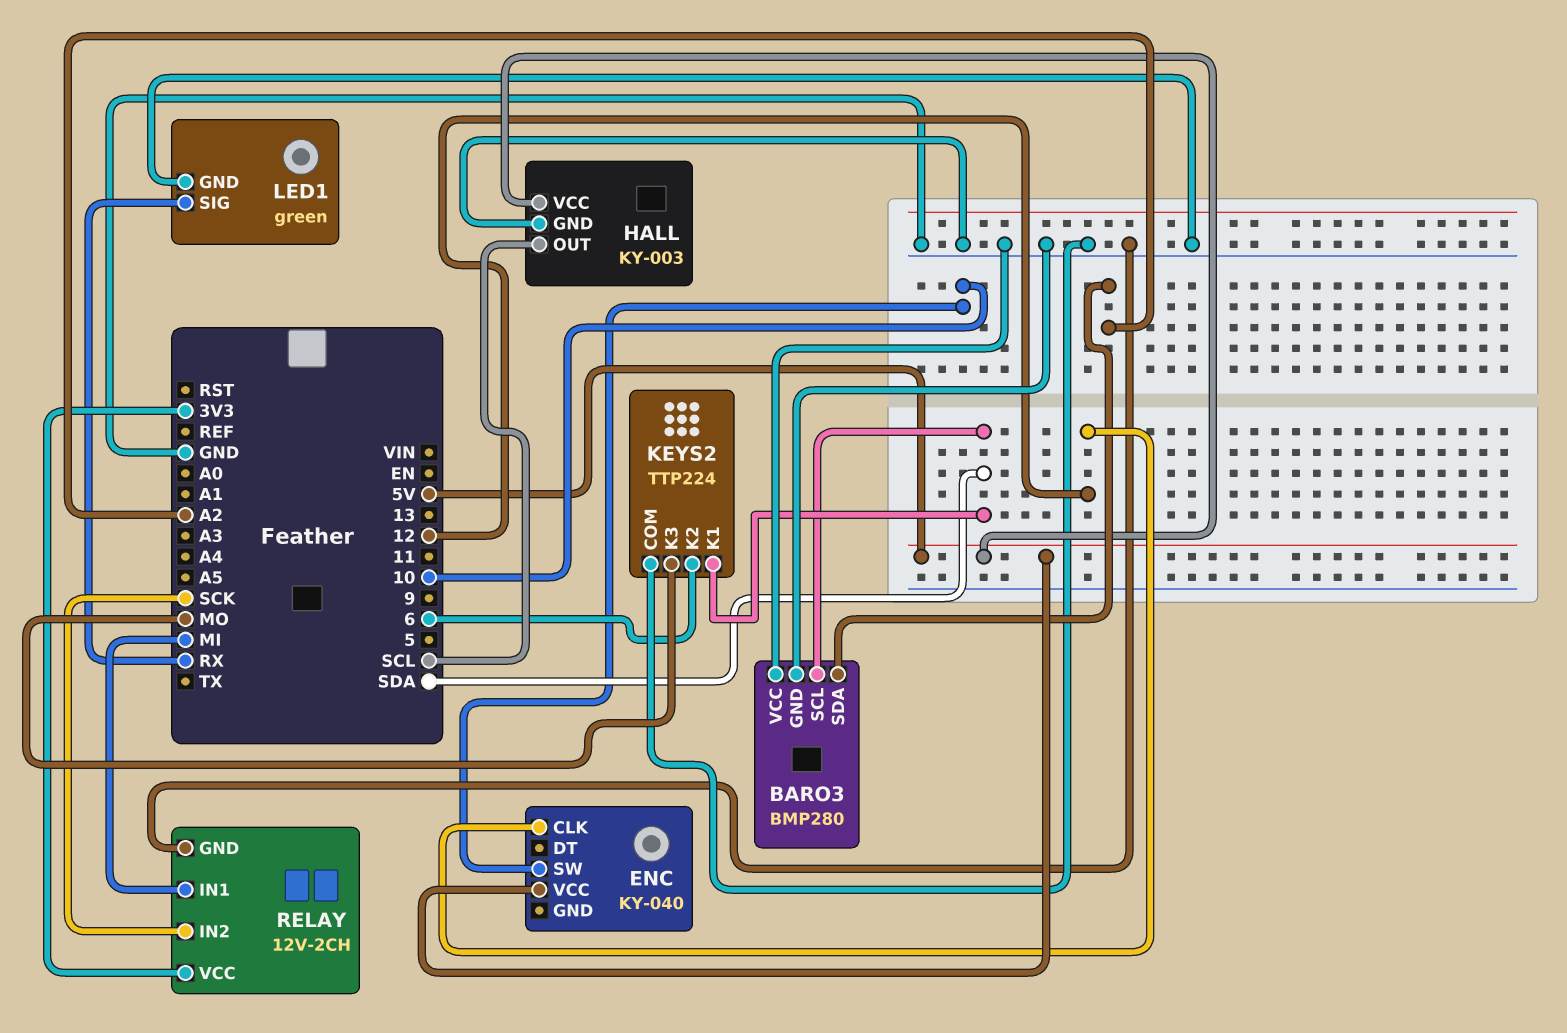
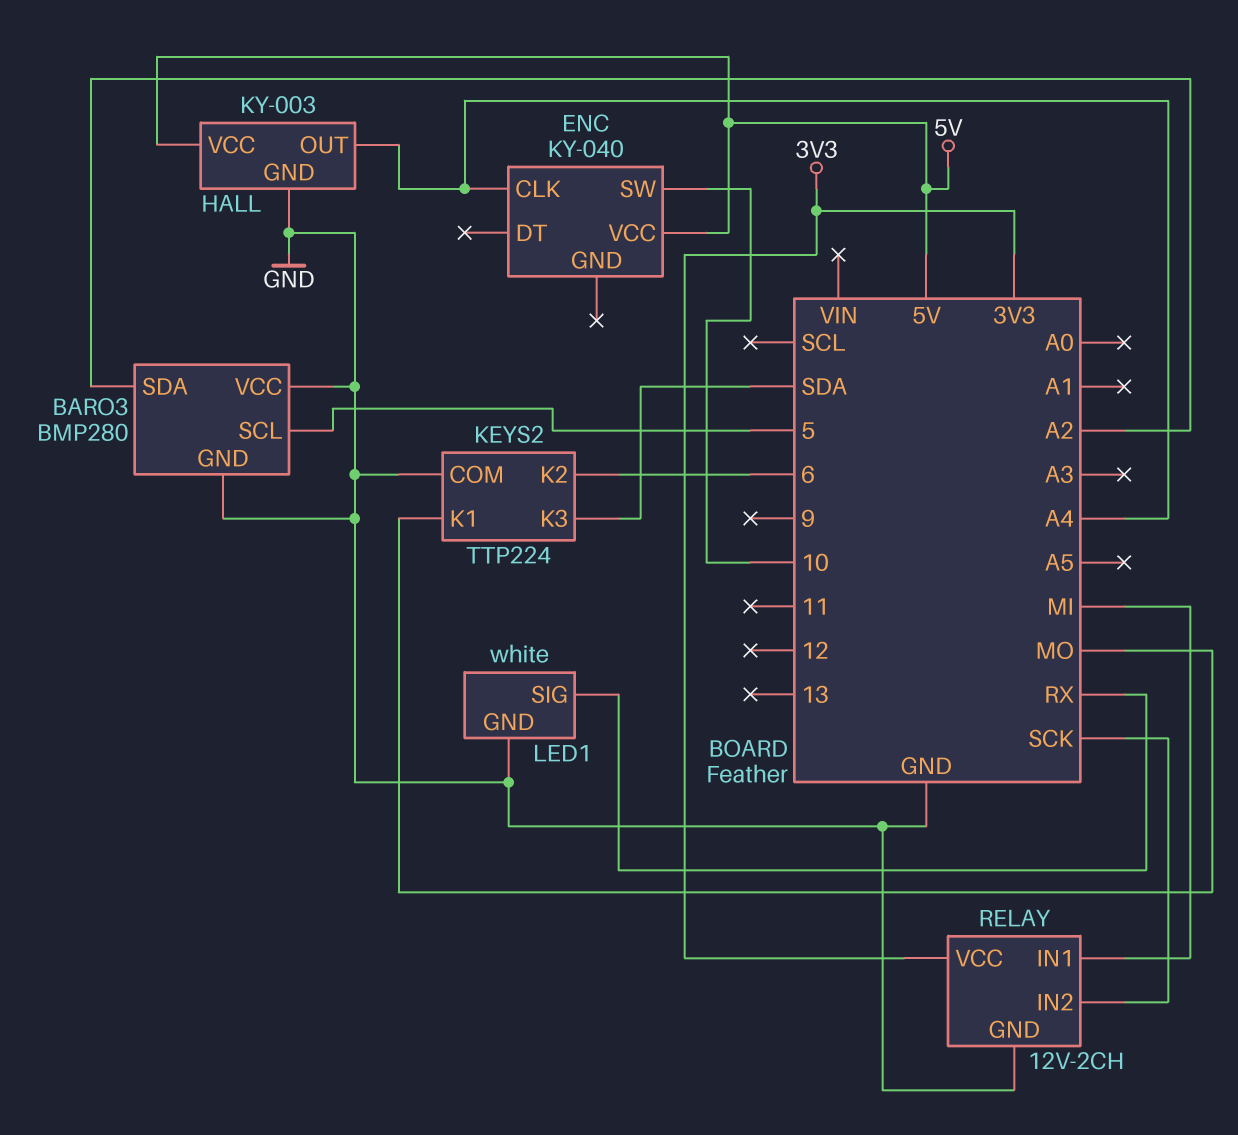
BARO3 pin SCL: SDA -> 5
ENC pin CLK: 12 -> A4
HALL pin OUT: SCL -> A4
KEYS2 pin K1: SDA -> MO
KEYS2 pin K3: MO -> SDA
LED1: green -> white

